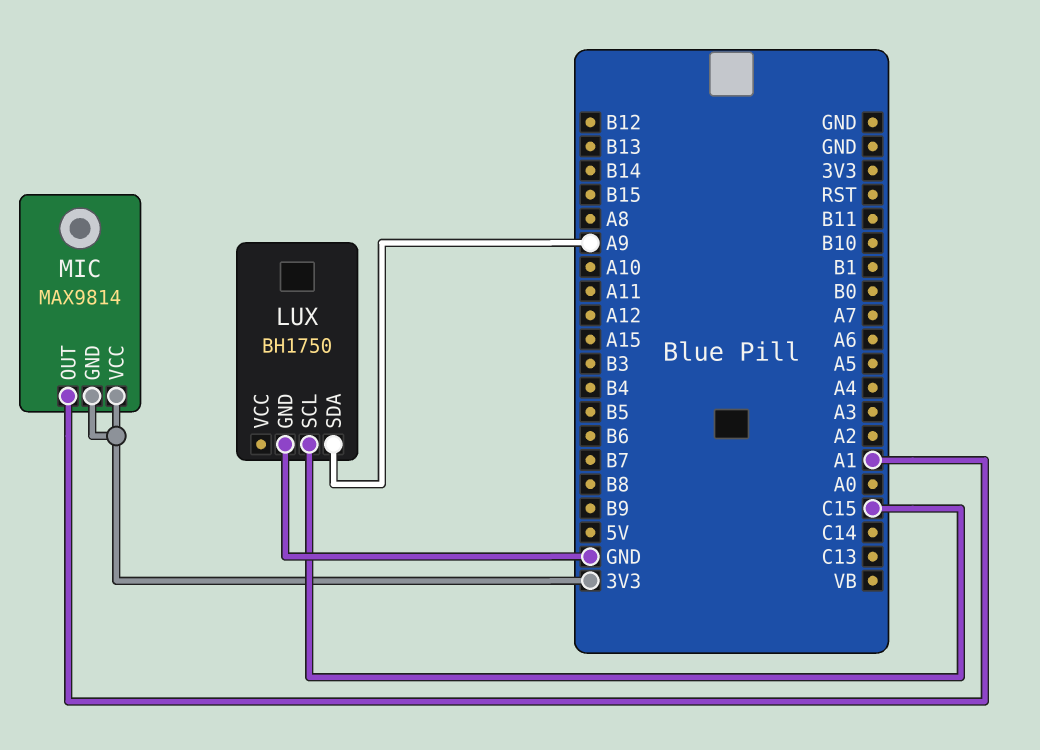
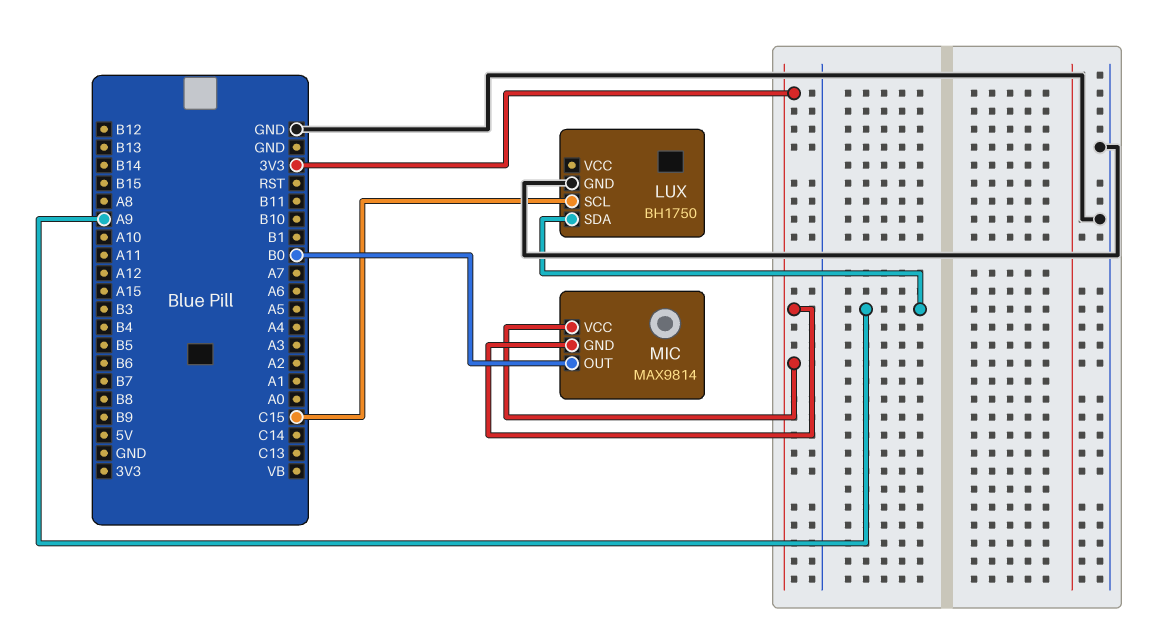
MIC pin OUT: A1 -> B0

